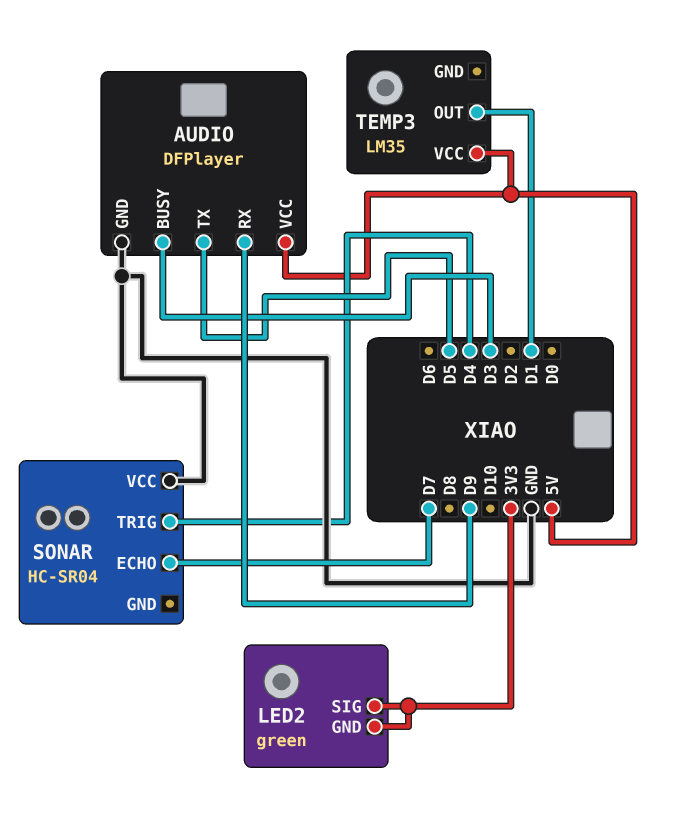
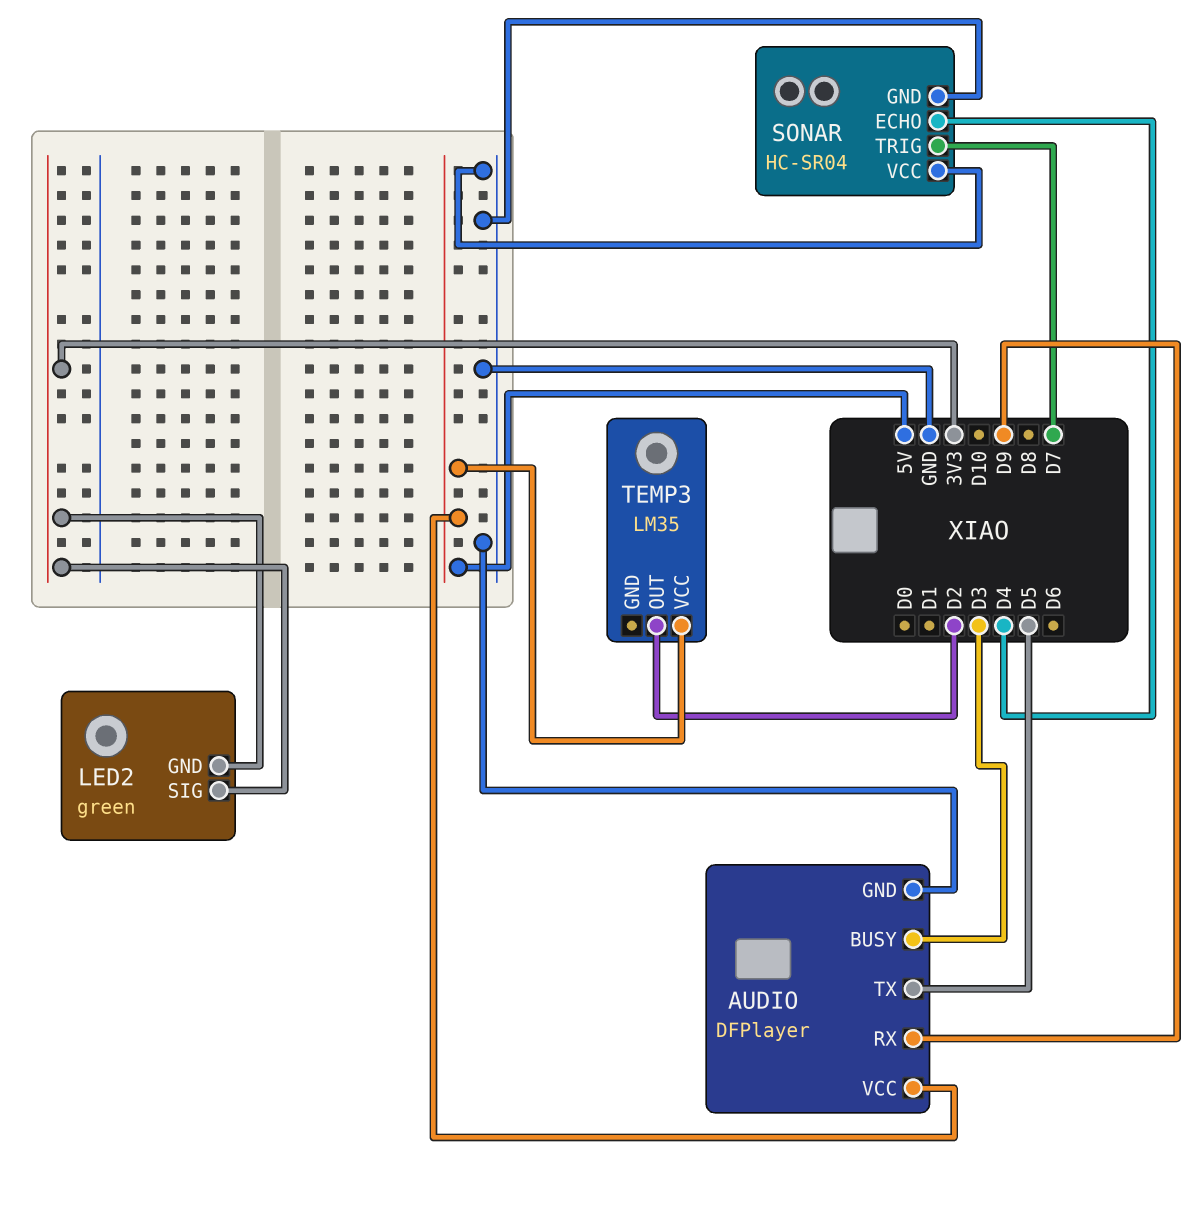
SONAR pin ECHO: D7 -> D4
SONAR pin GND: none -> GND
SONAR pin TRIG: D4 -> D7
TEMP3 pin OUT: D1 -> D2

